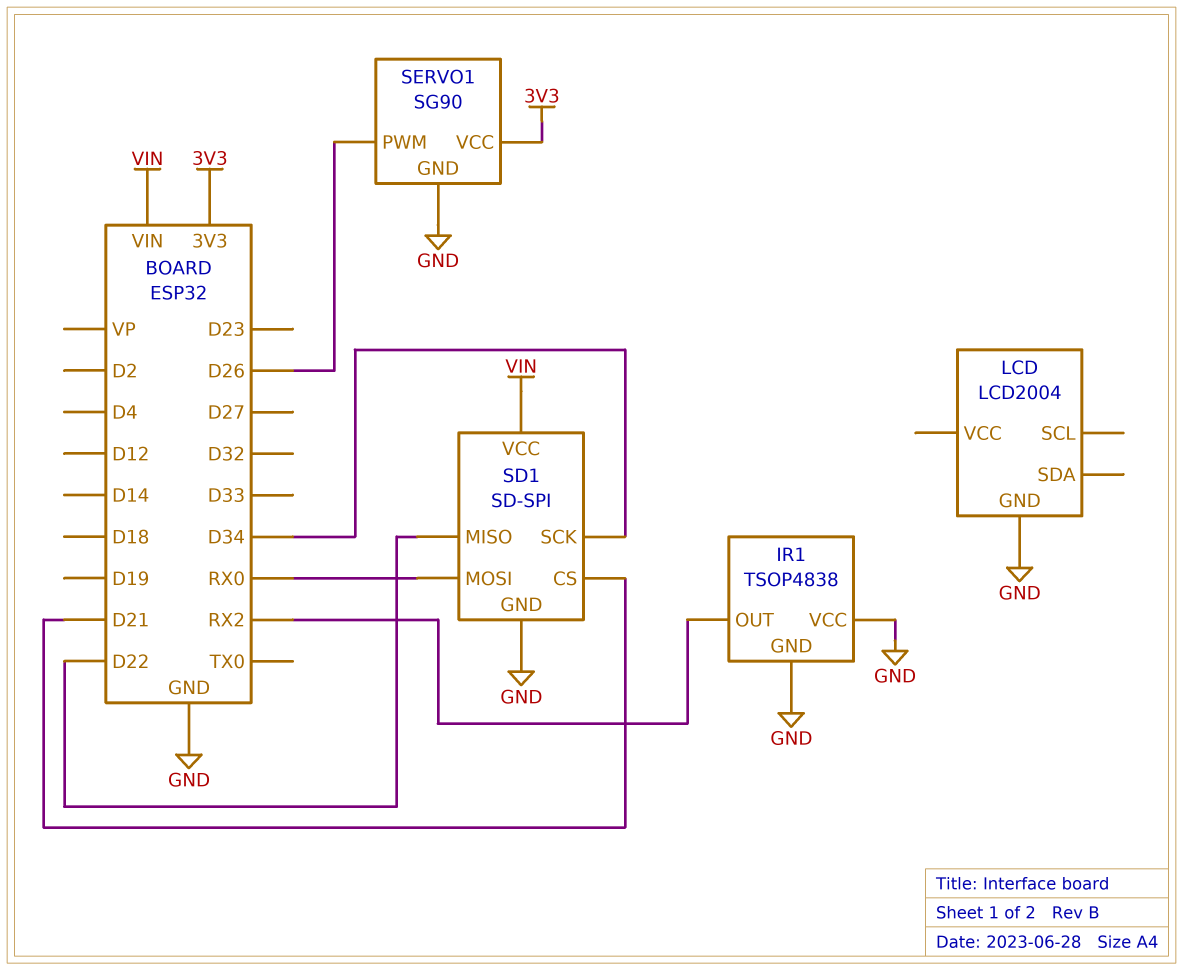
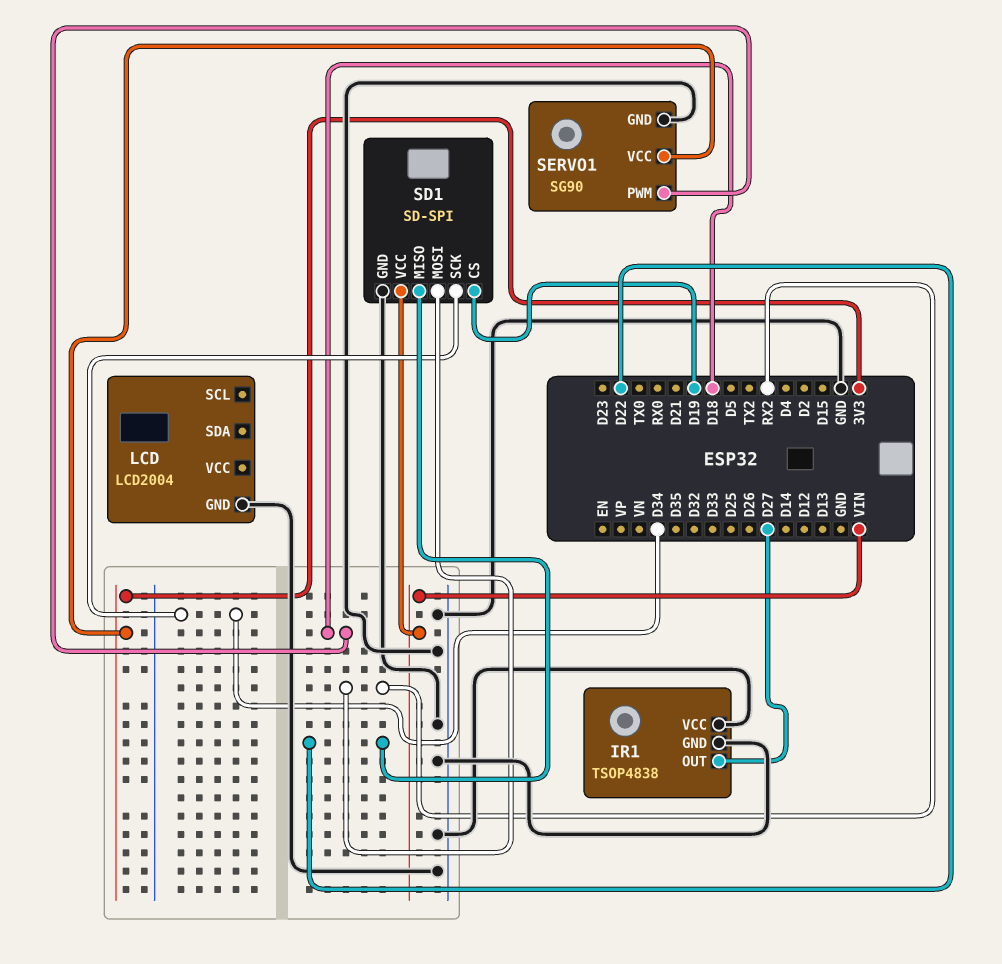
IR1 pin OUT: RX2 -> D27
SD1 pin CS: D21 -> D19
SD1 pin MOSI: RX0 -> RX2
SERVO1 pin PWM: D26 -> D18

